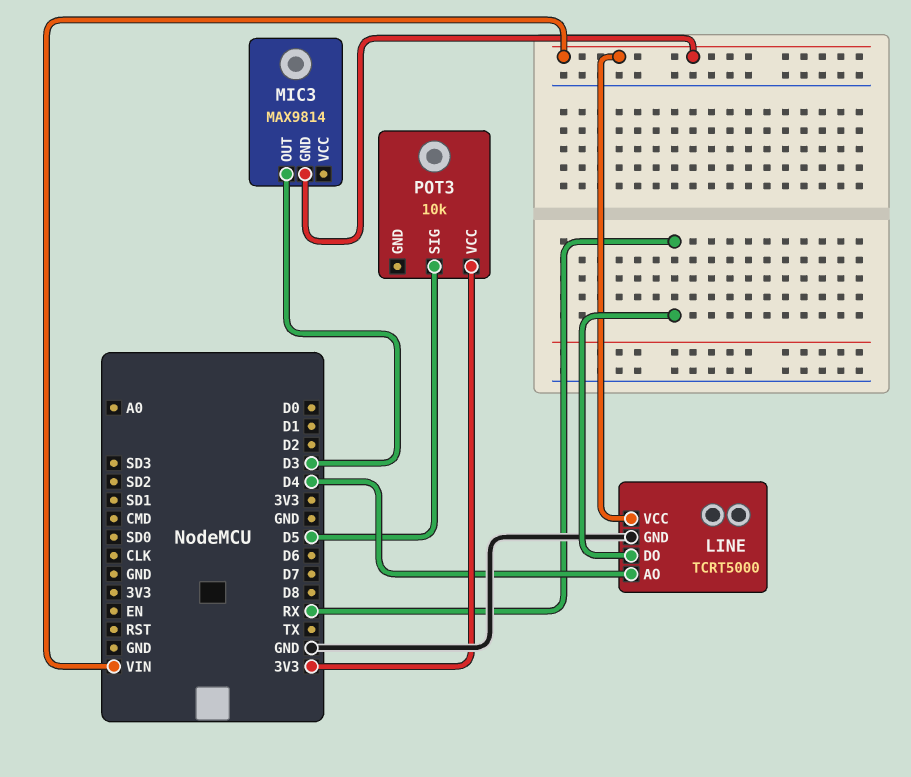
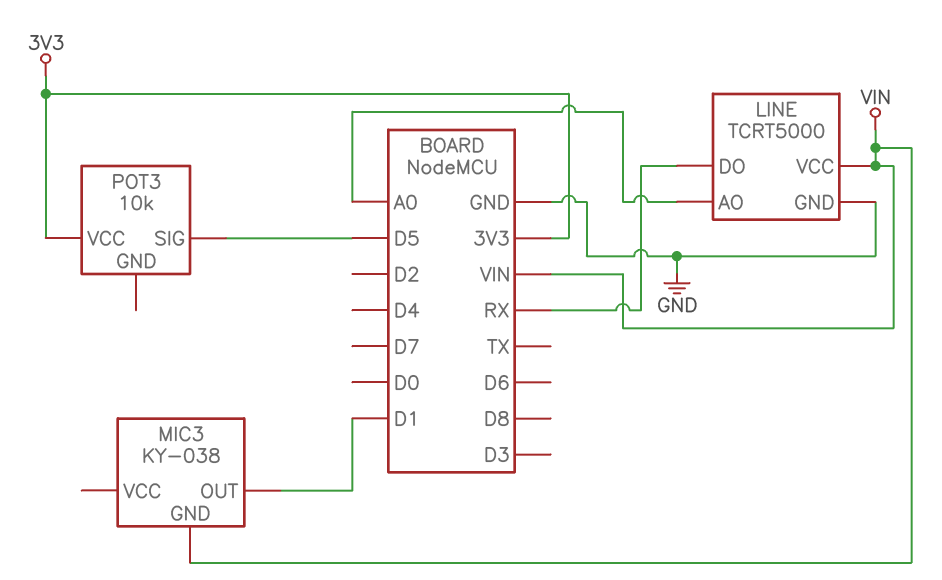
LINE pin AO: D4 -> A0
MIC3: MAX9814 -> KY-038
MIC3 pin OUT: D3 -> D1

